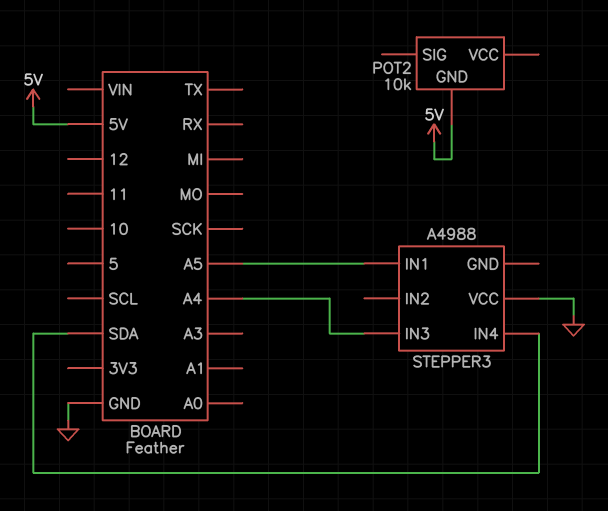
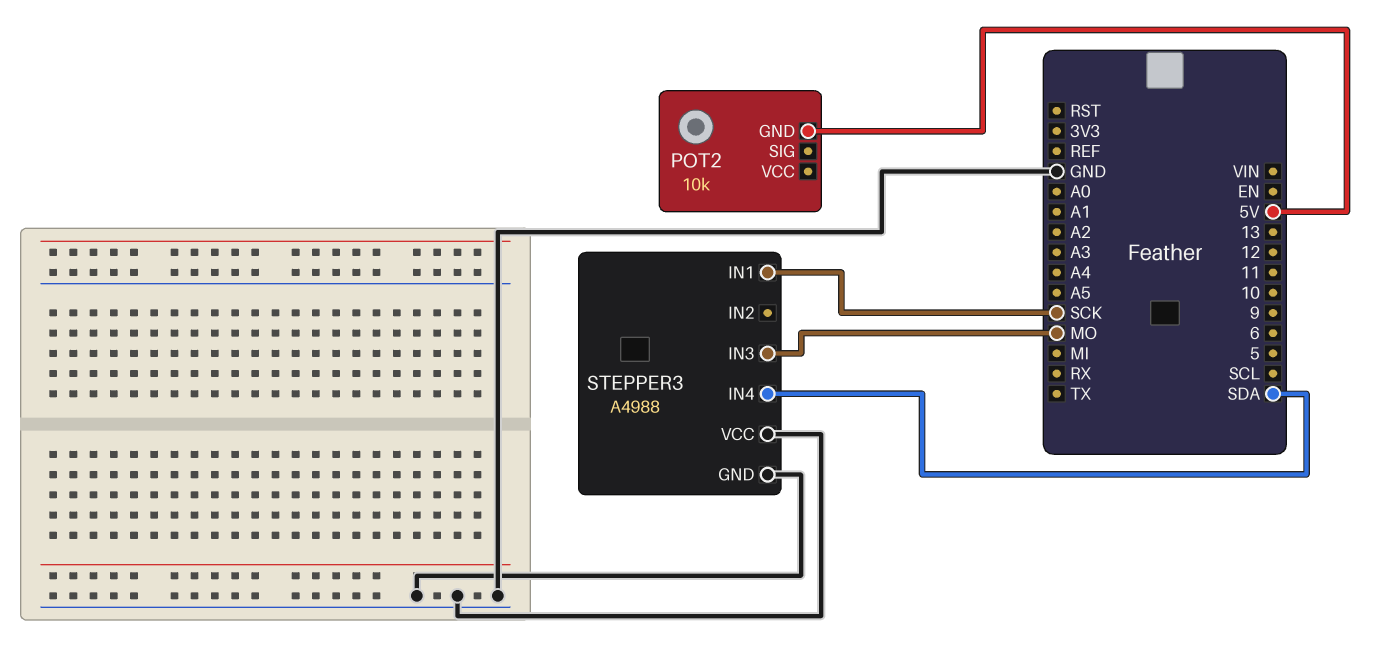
STEPPER3 pin GND: none -> GND
STEPPER3 pin IN1: A5 -> SCK
STEPPER3 pin IN3: A4 -> MO

